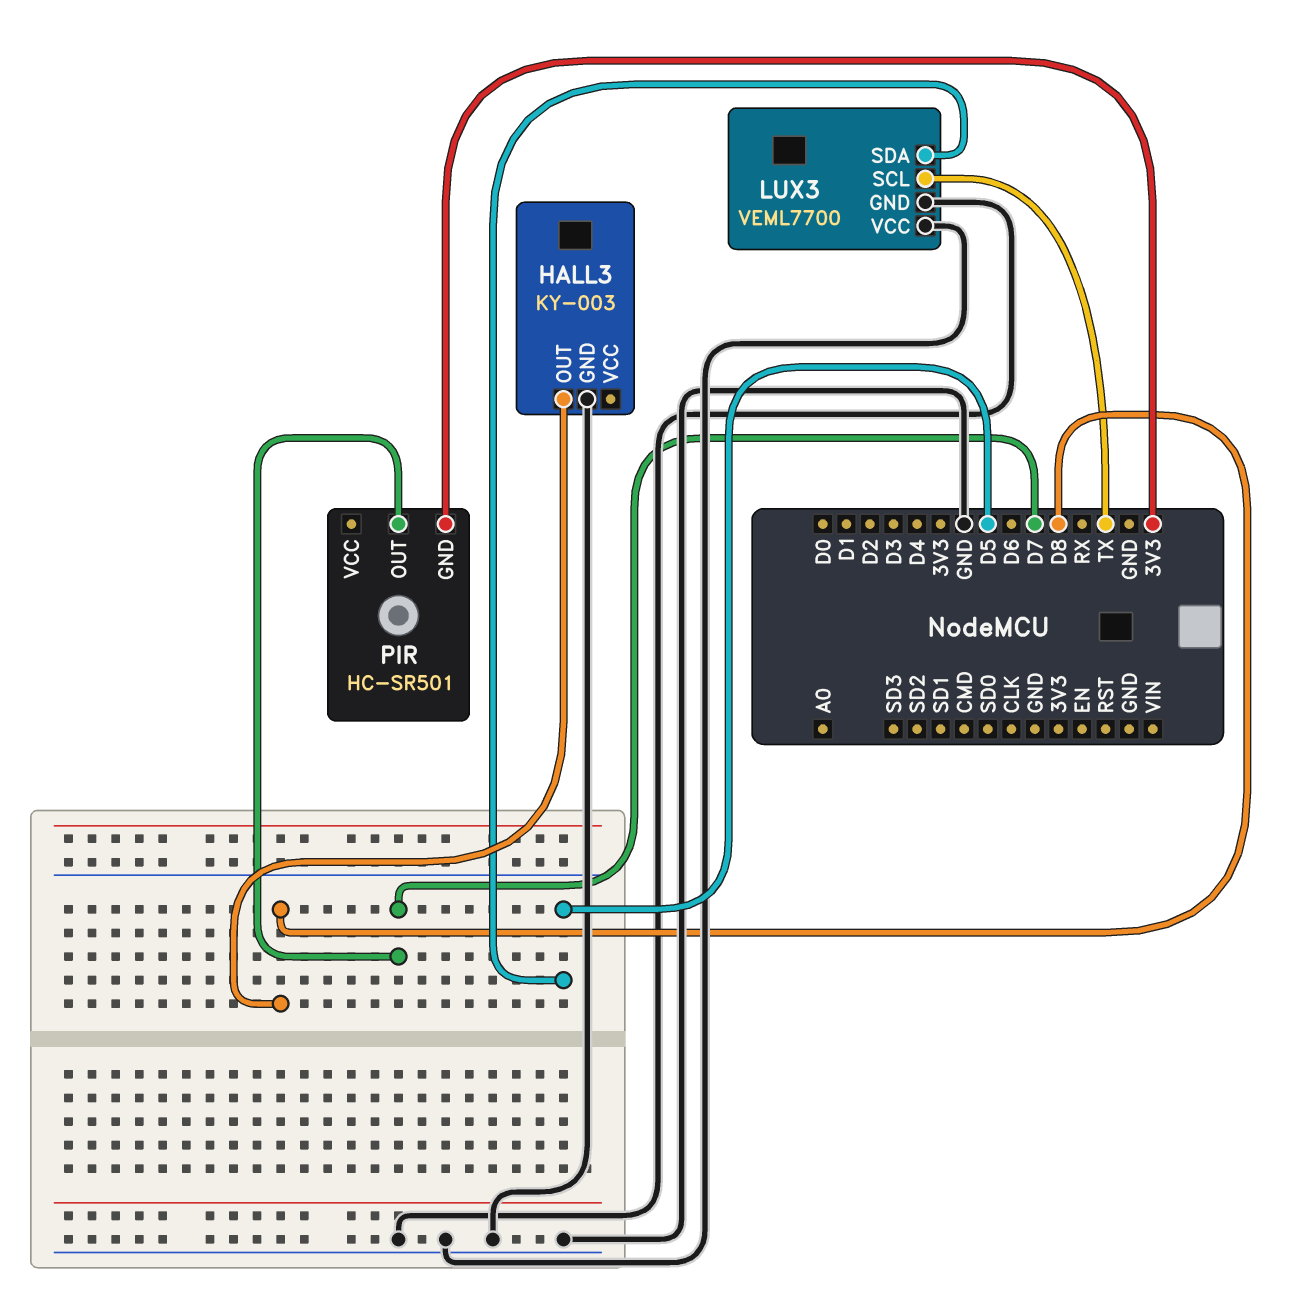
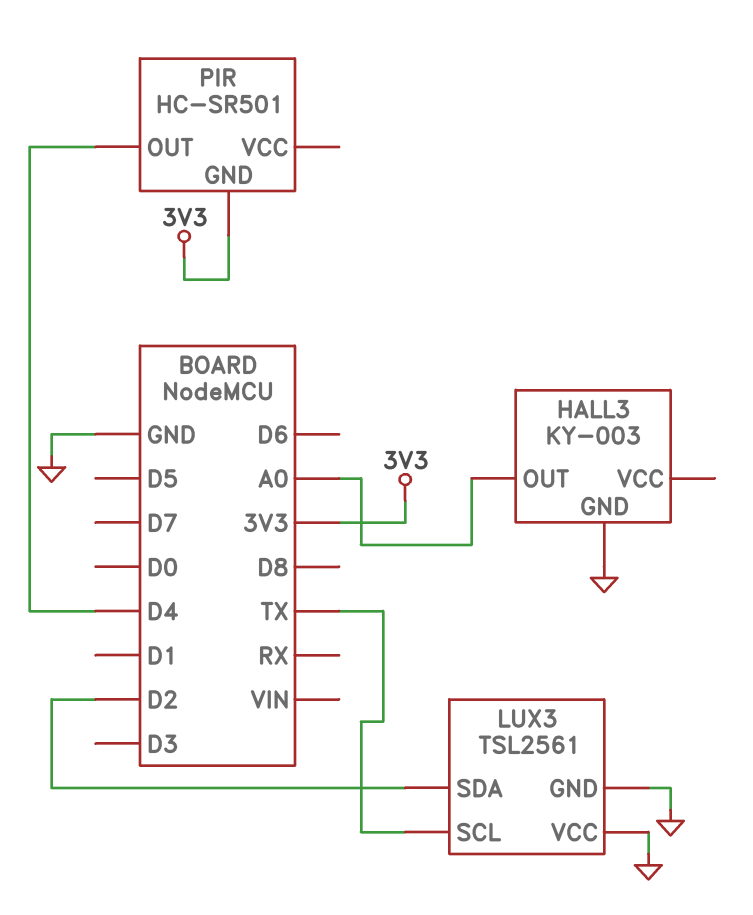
HALL3 pin OUT: D8 -> A0
LUX3: VEML7700 -> TSL2561
LUX3 pin SDA: D5 -> D2
PIR pin OUT: D7 -> D4

